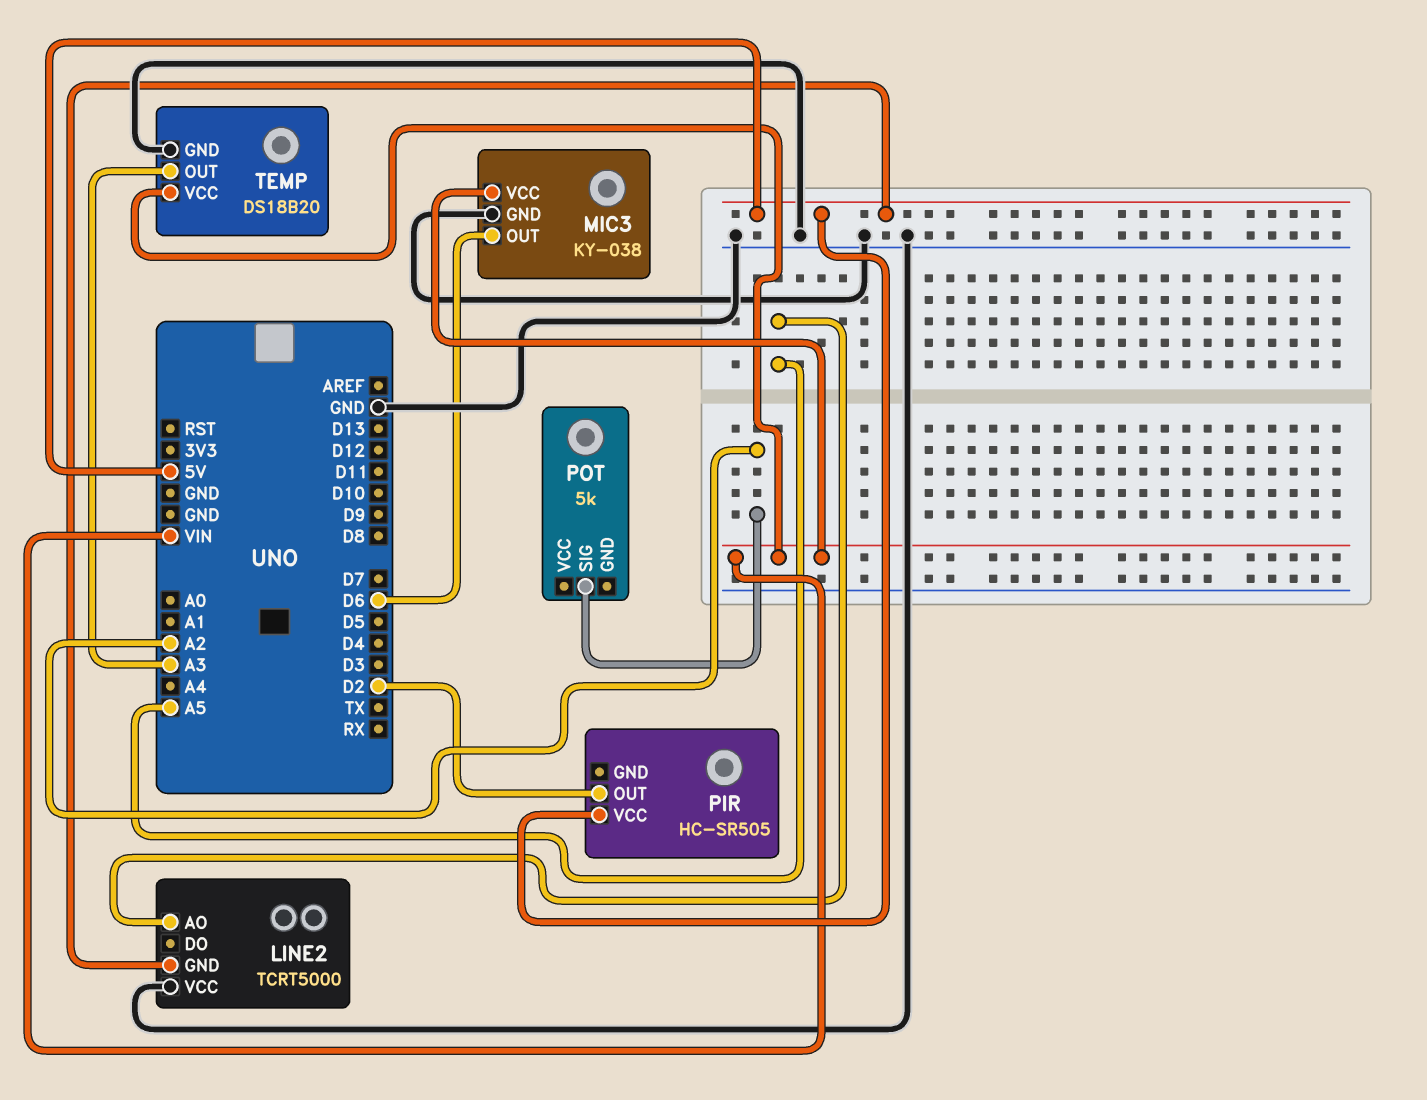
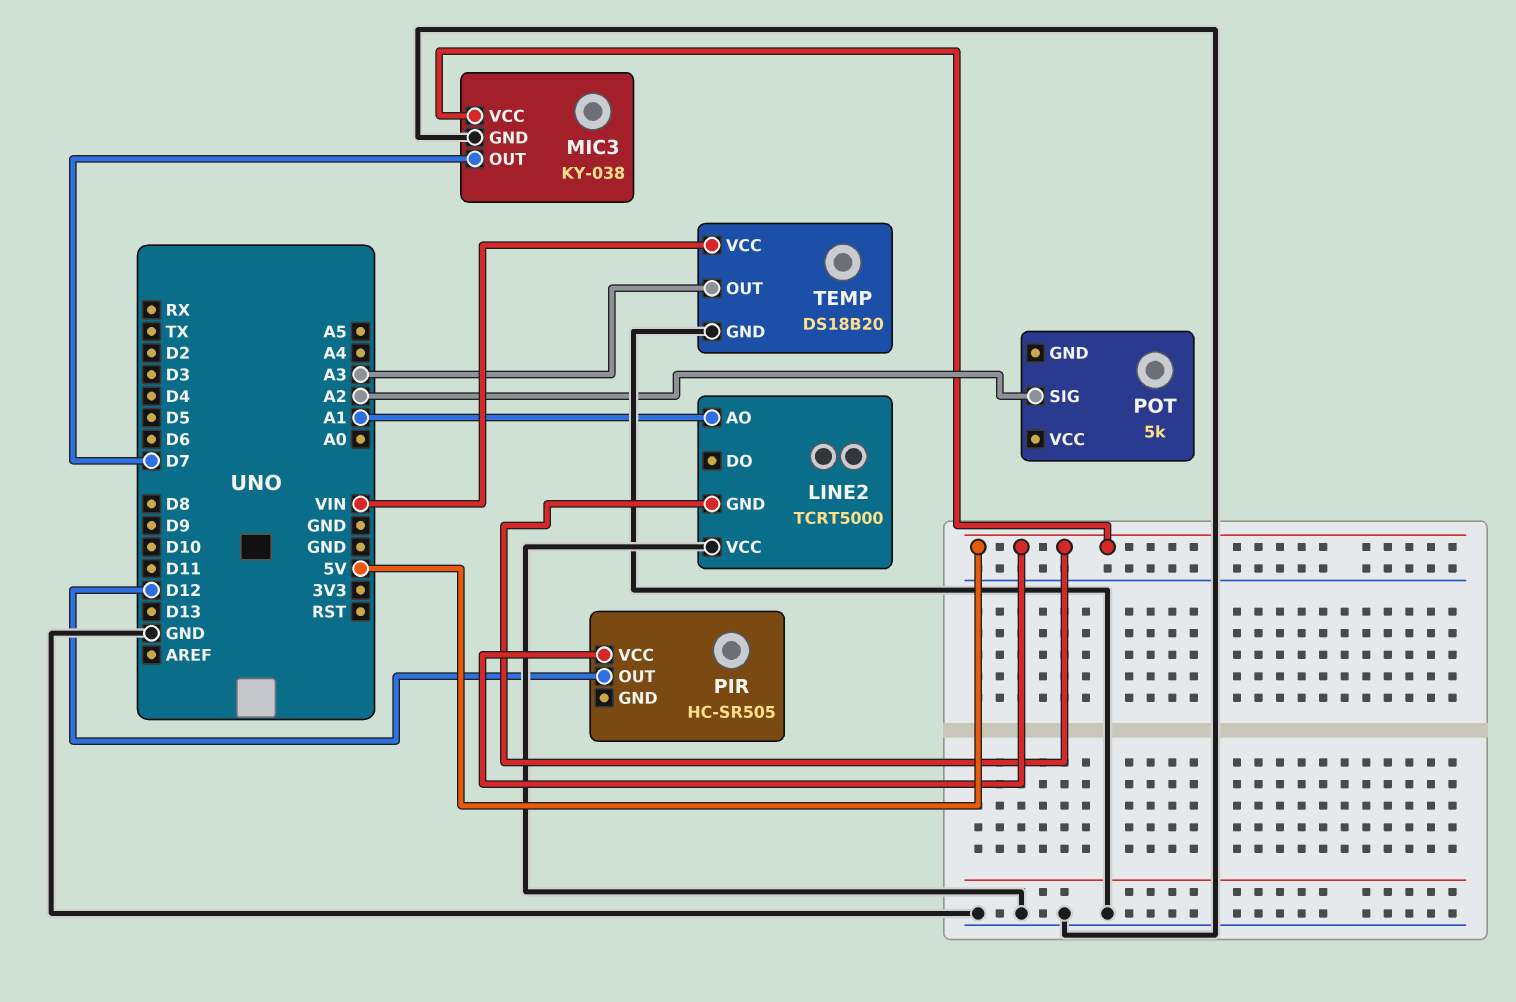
LINE2 pin AO: A5 -> A1
MIC3 pin OUT: D6 -> D7
MIC3 pin VCC: VIN -> 5V
PIR pin OUT: D2 -> D12

